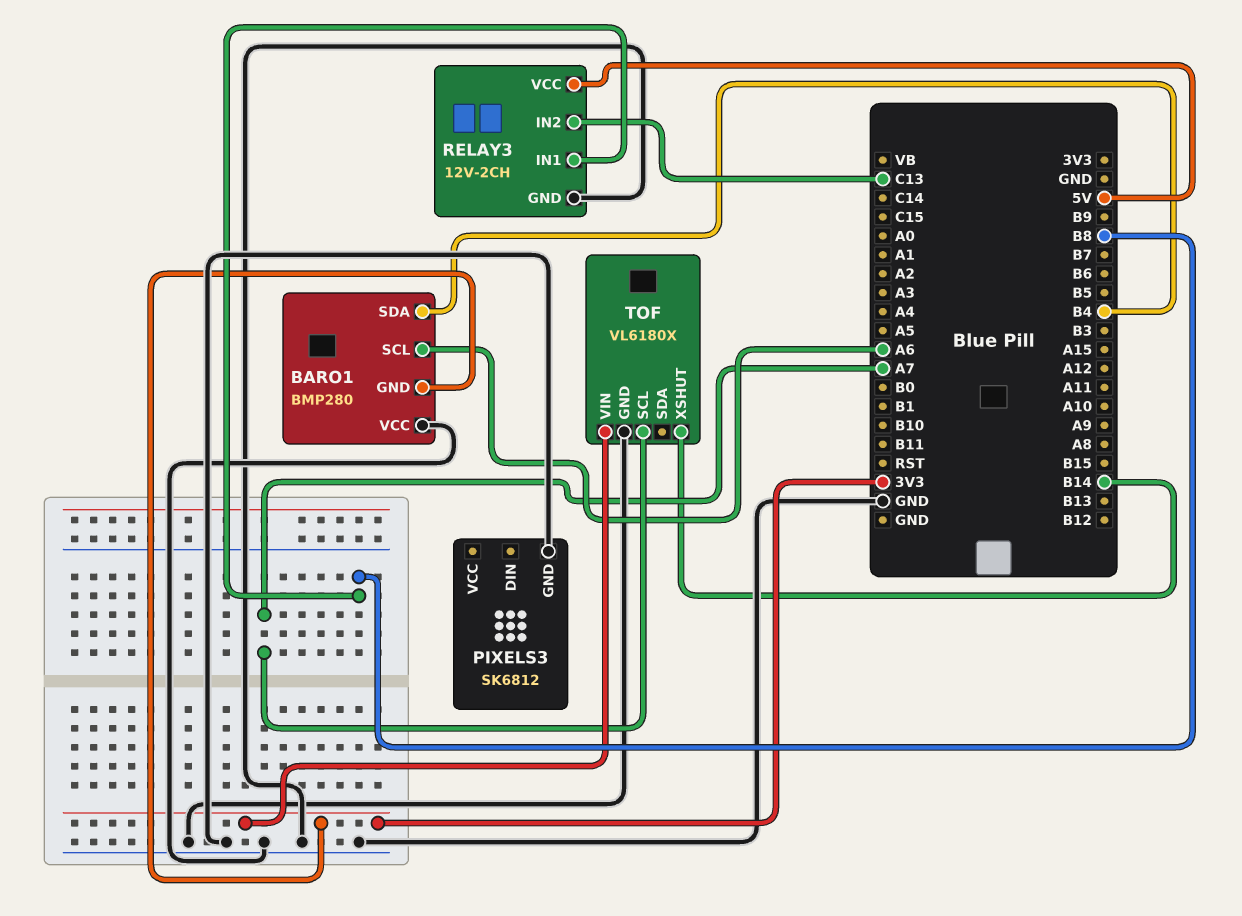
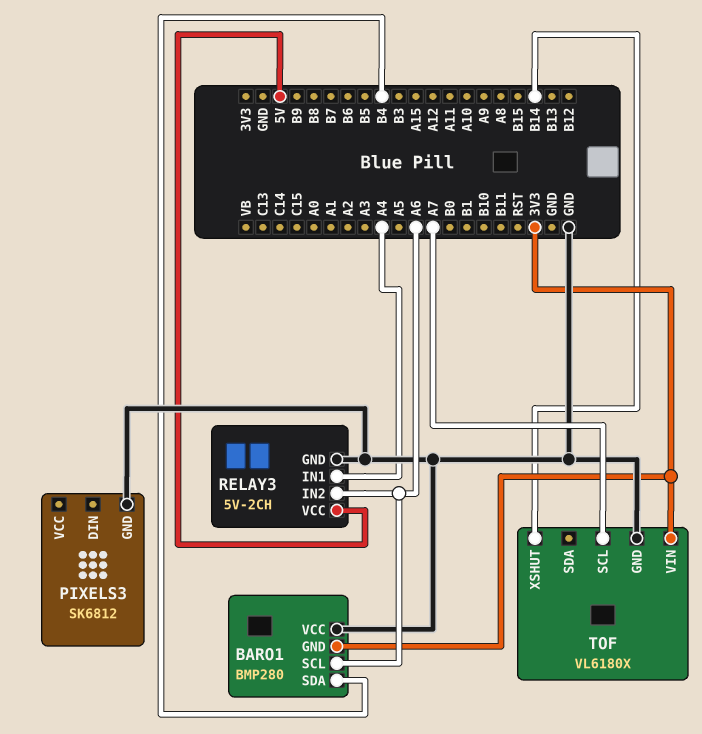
RELAY3: 12V-2CH -> 5V-2CH
RELAY3 pin IN1: B8 -> A4
RELAY3 pin IN2: C13 -> A6

